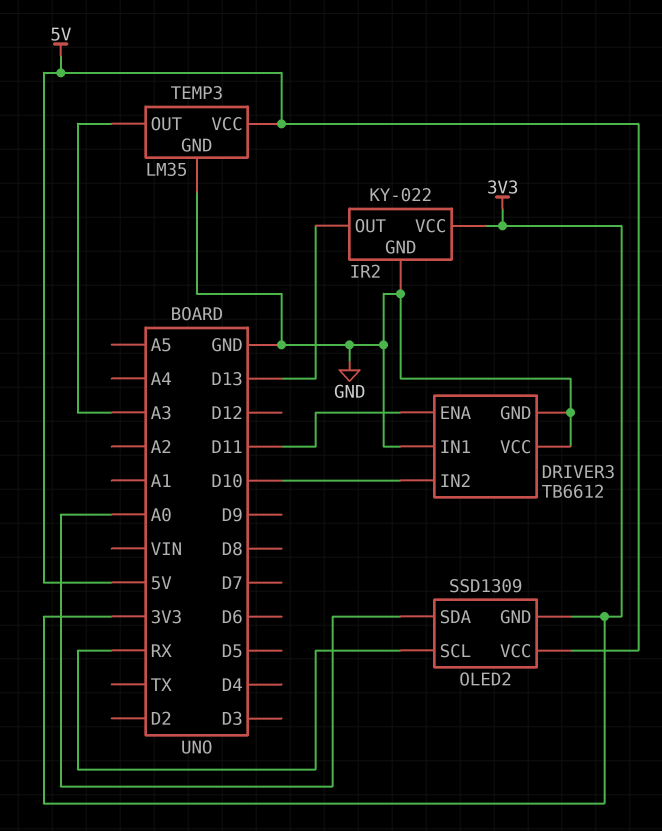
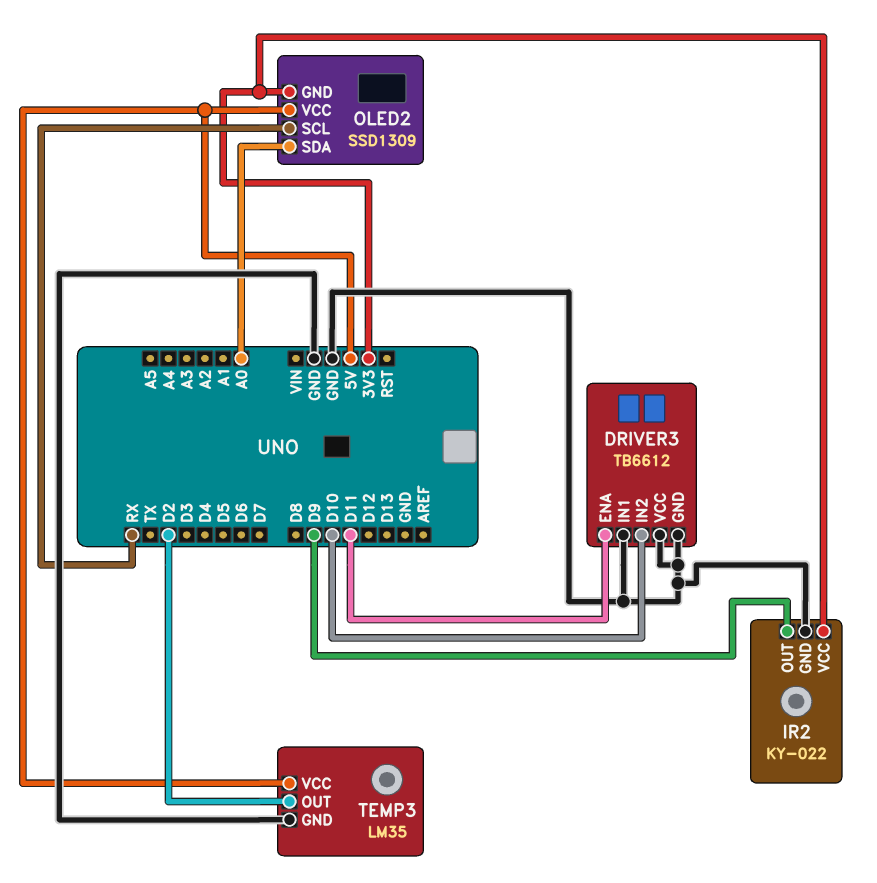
IR2 pin OUT: D13 -> D9
TEMP3 pin OUT: A3 -> D2

